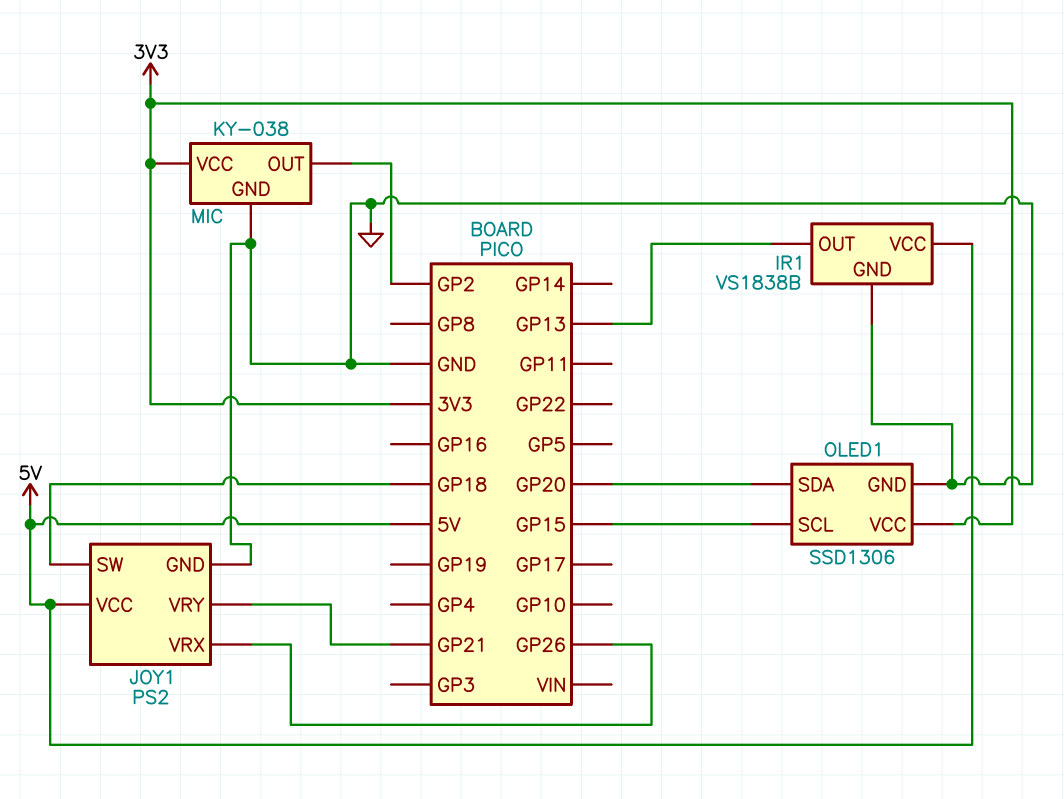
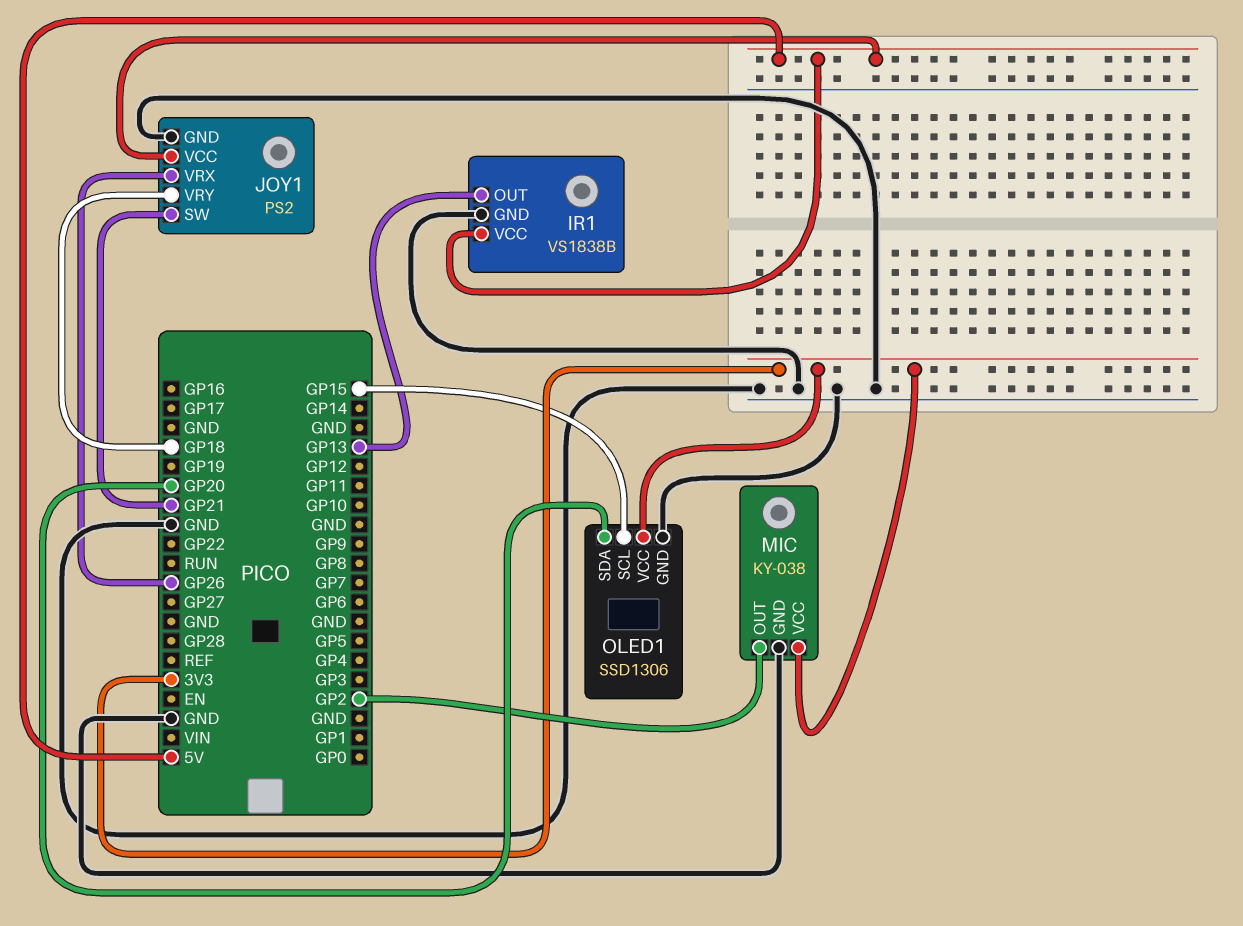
JOY1 pin SW: GP18 -> GP21
JOY1 pin VRY: GP21 -> GP18

